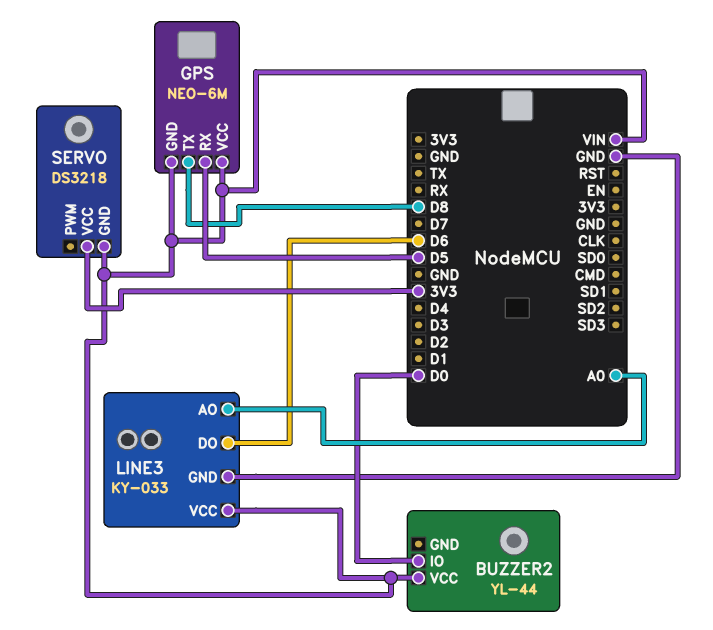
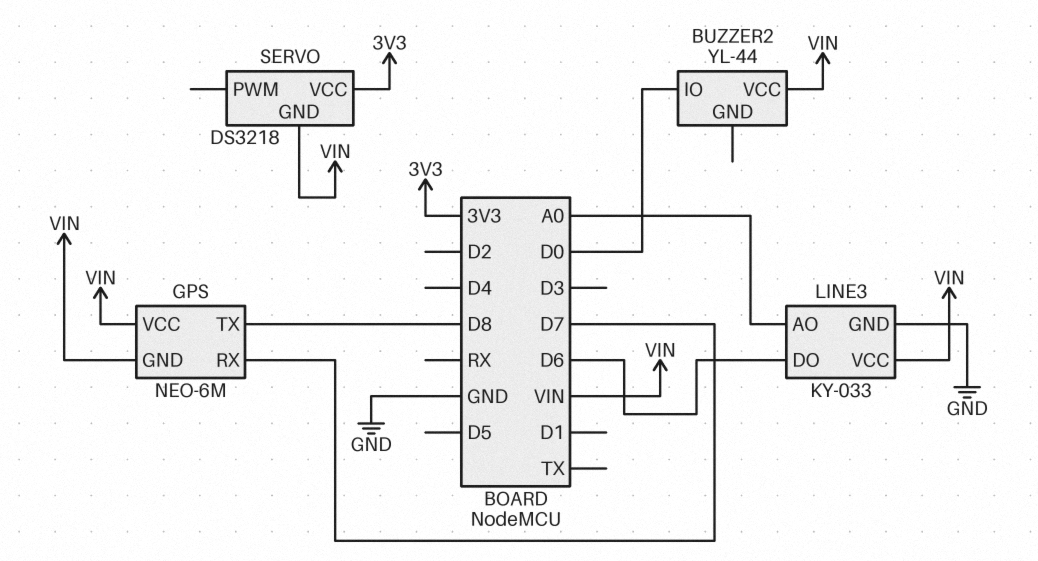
GPS pin RX: D5 -> D7

